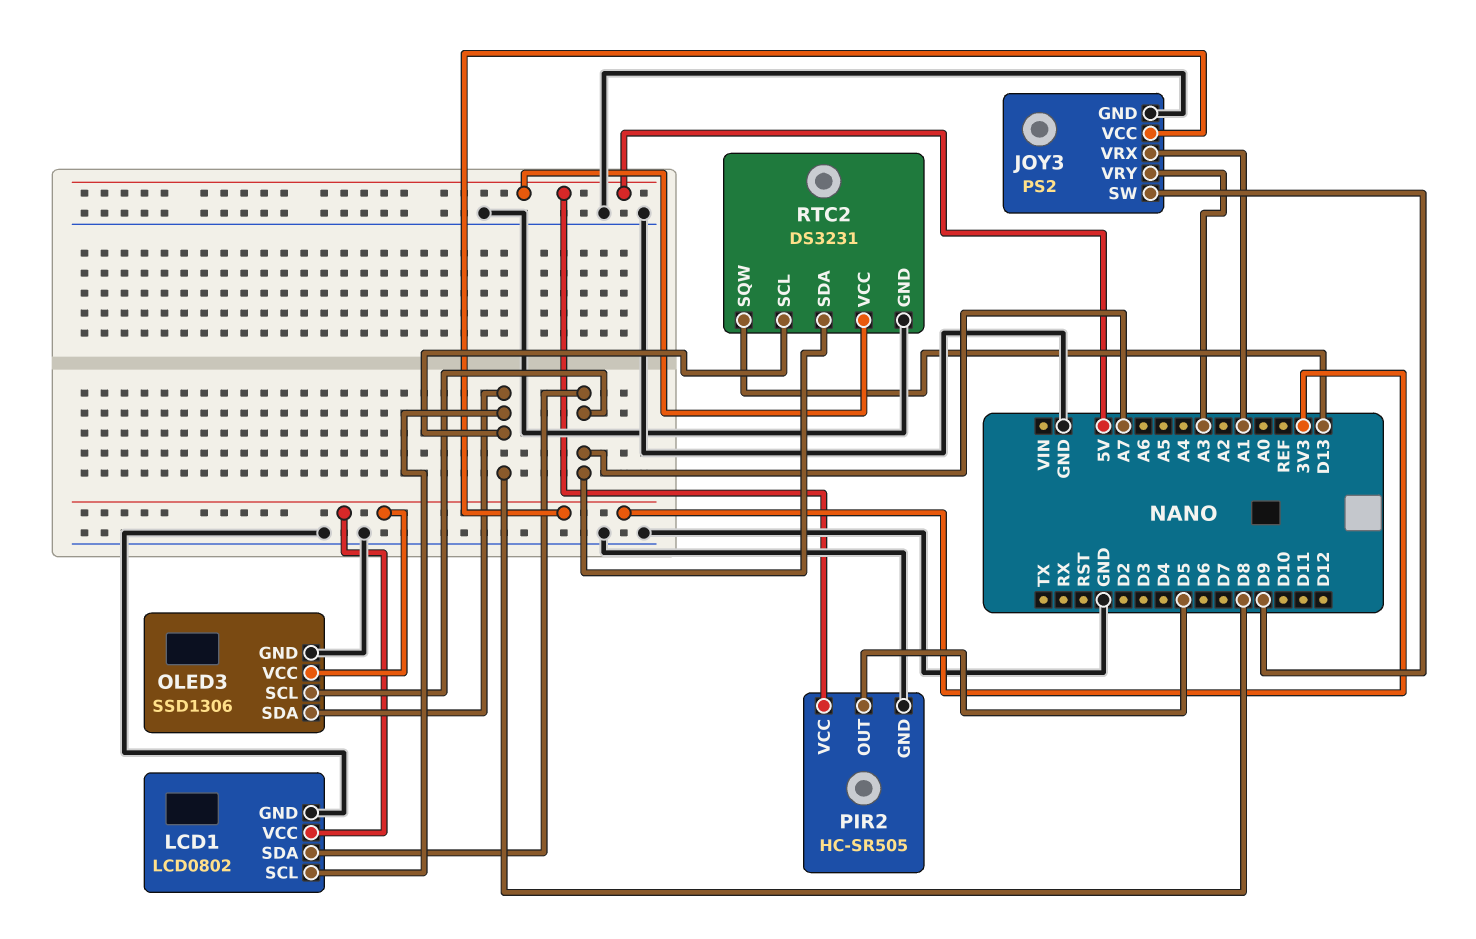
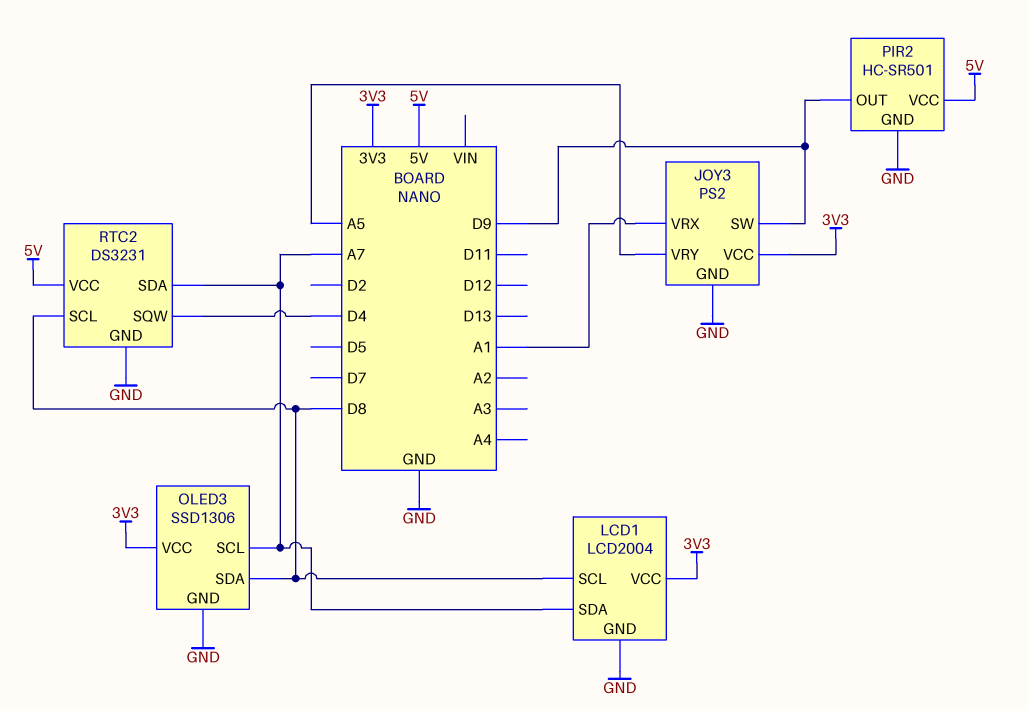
JOY3 pin VRY: A3 -> A5
LCD1: LCD0802 -> LCD2004
PIR2: HC-SR505 -> HC-SR501
PIR2 pin OUT: D5 -> D9
RTC2 pin SQW: D13 -> D4

